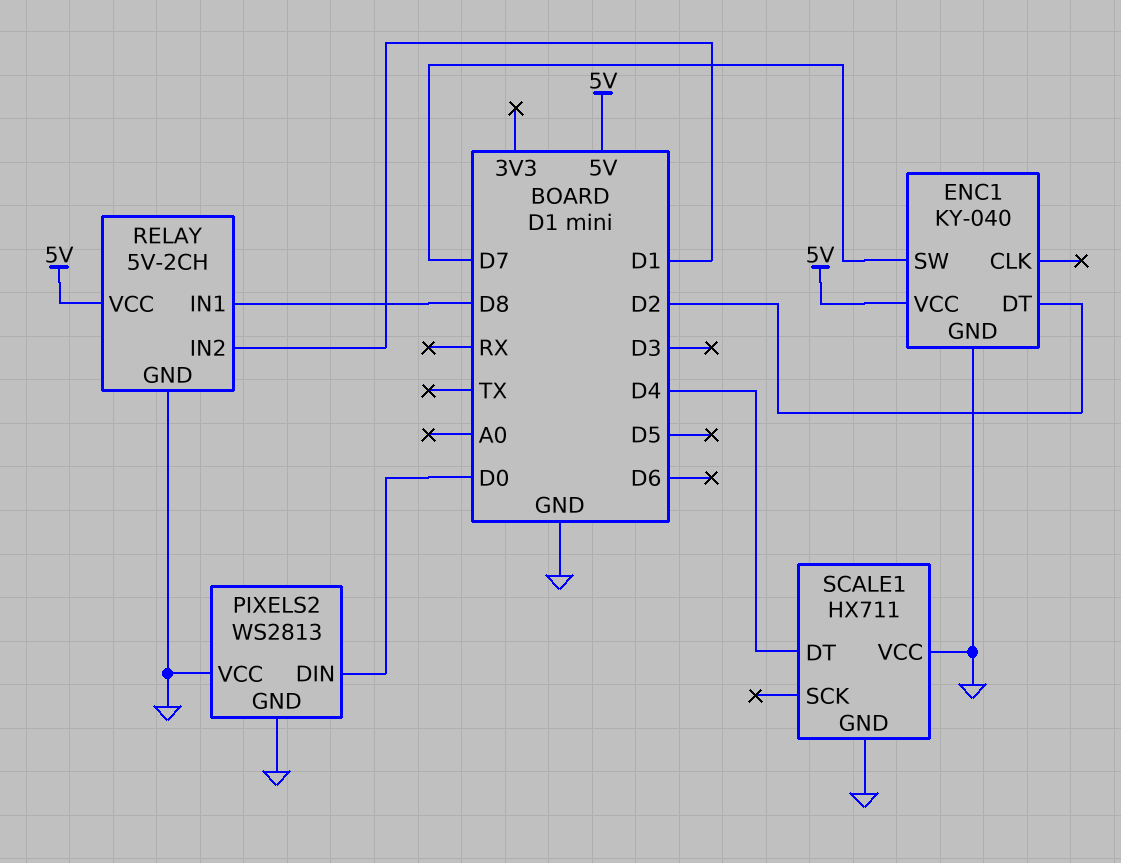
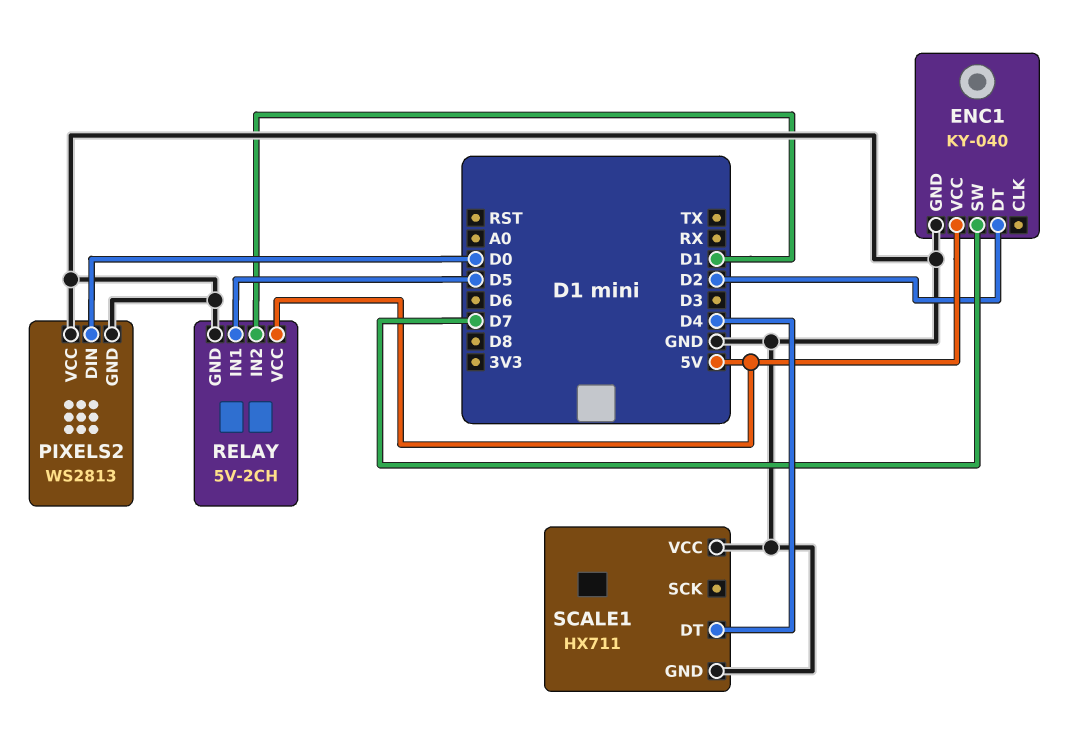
RELAY pin IN1: D8 -> D5

